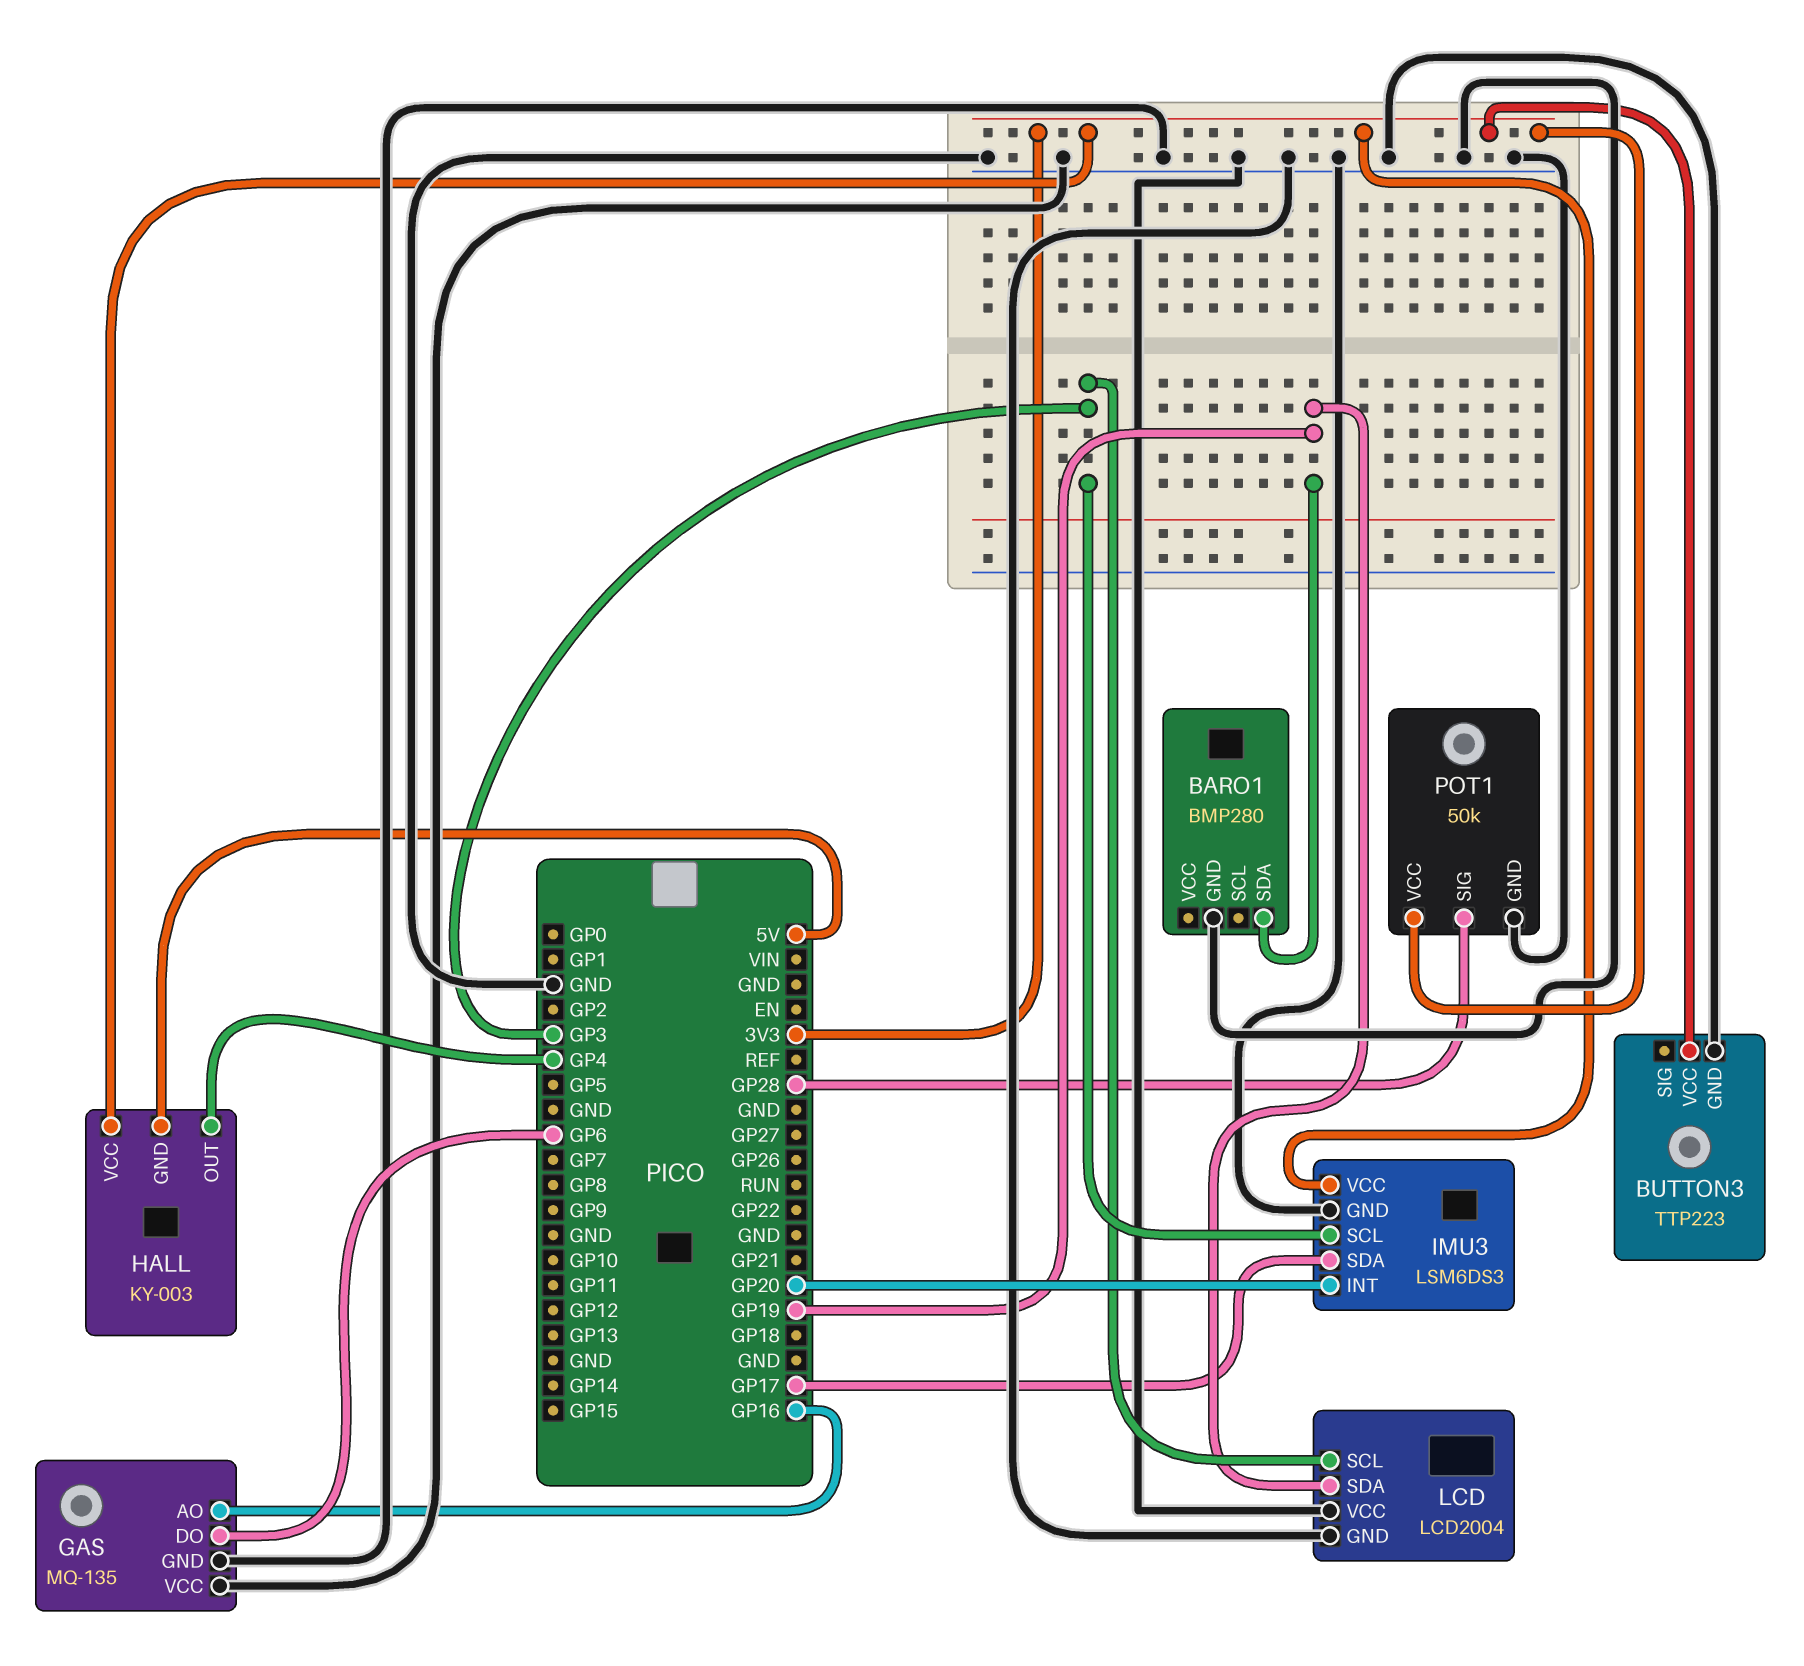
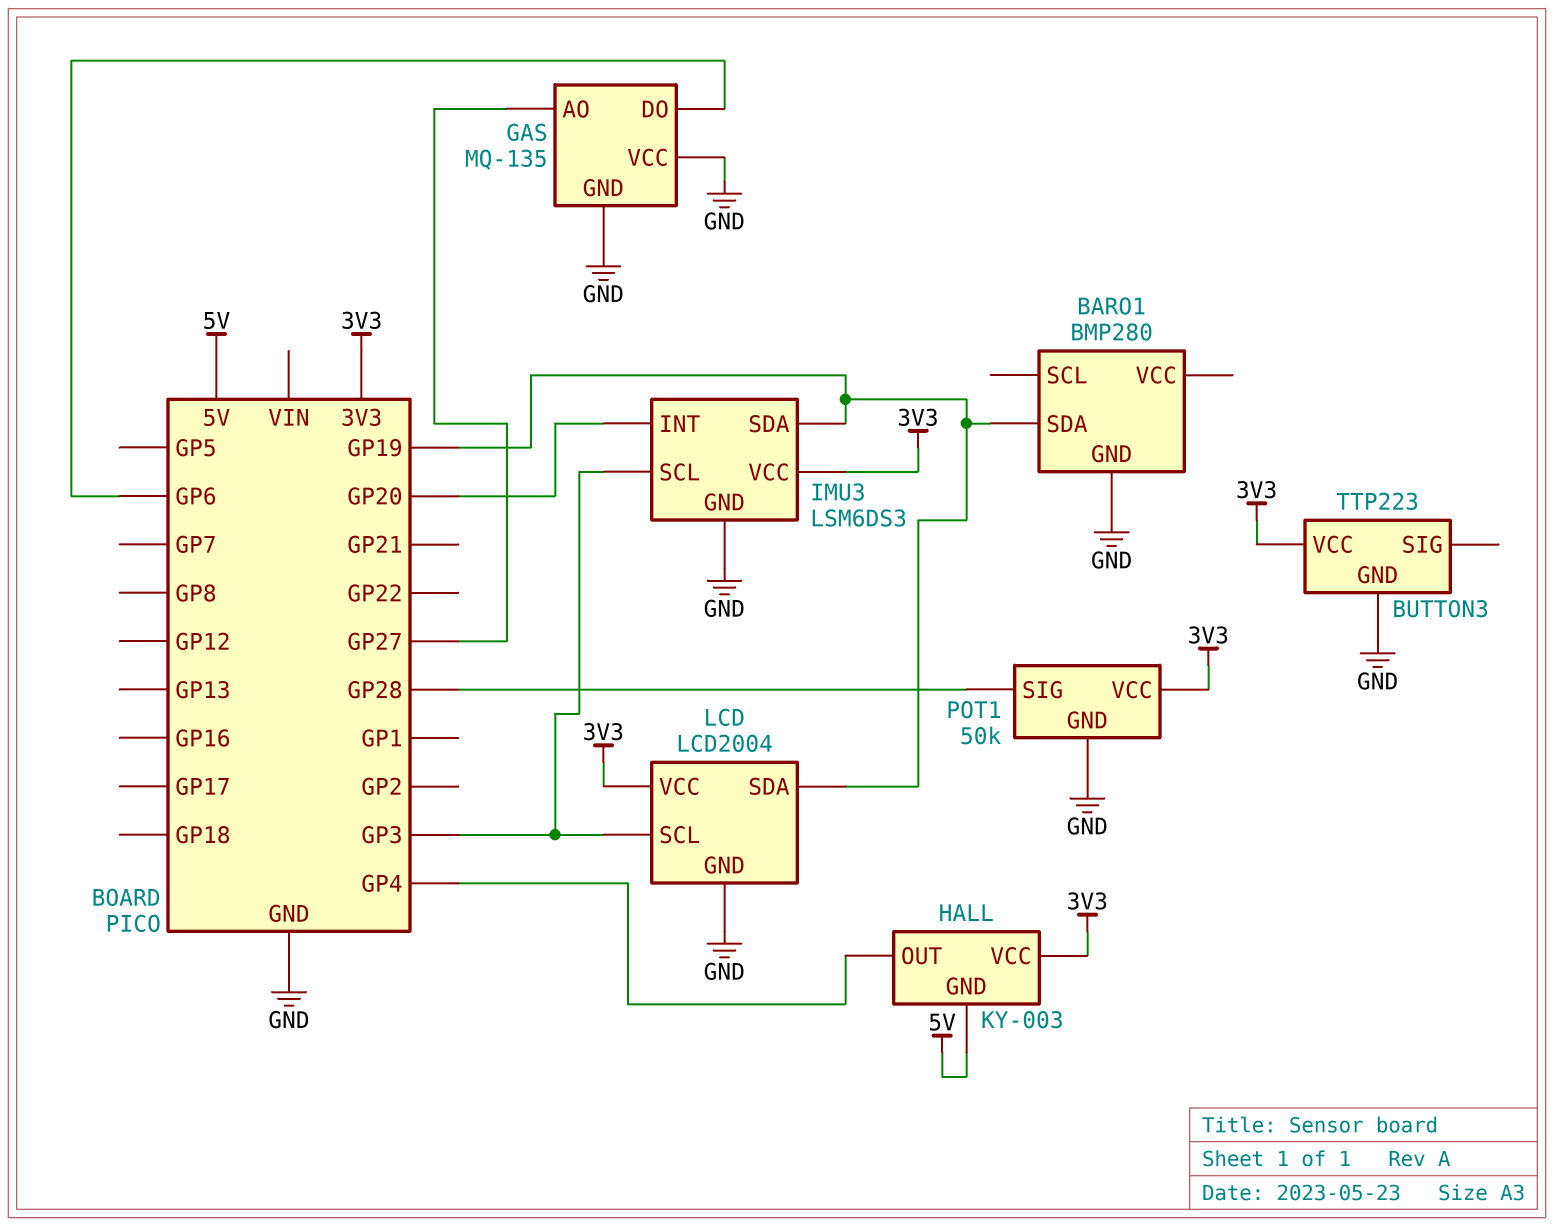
GAS pin AO: GP16 -> GP27
IMU3 pin SDA: GP17 -> GP19
LCD pin VCC: GND -> 3V3

